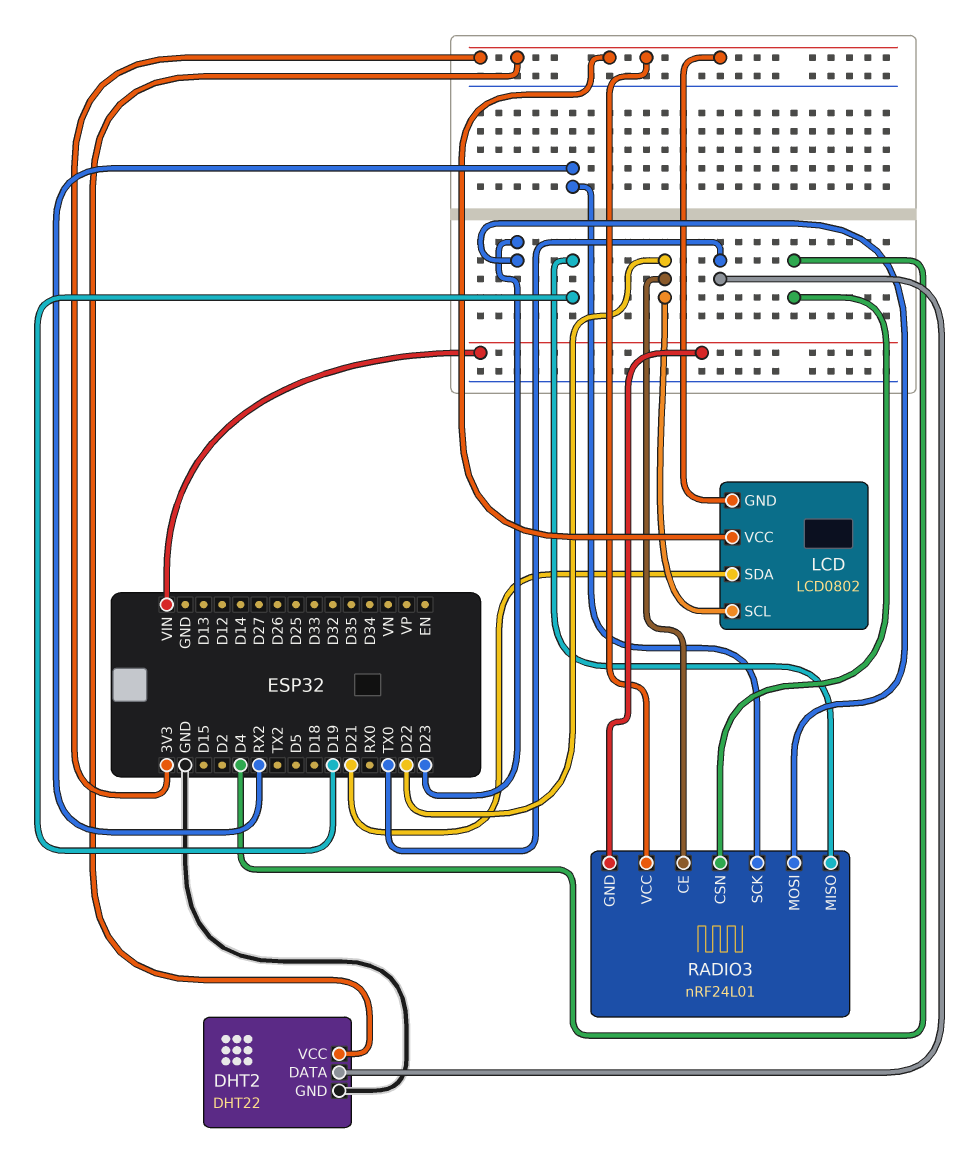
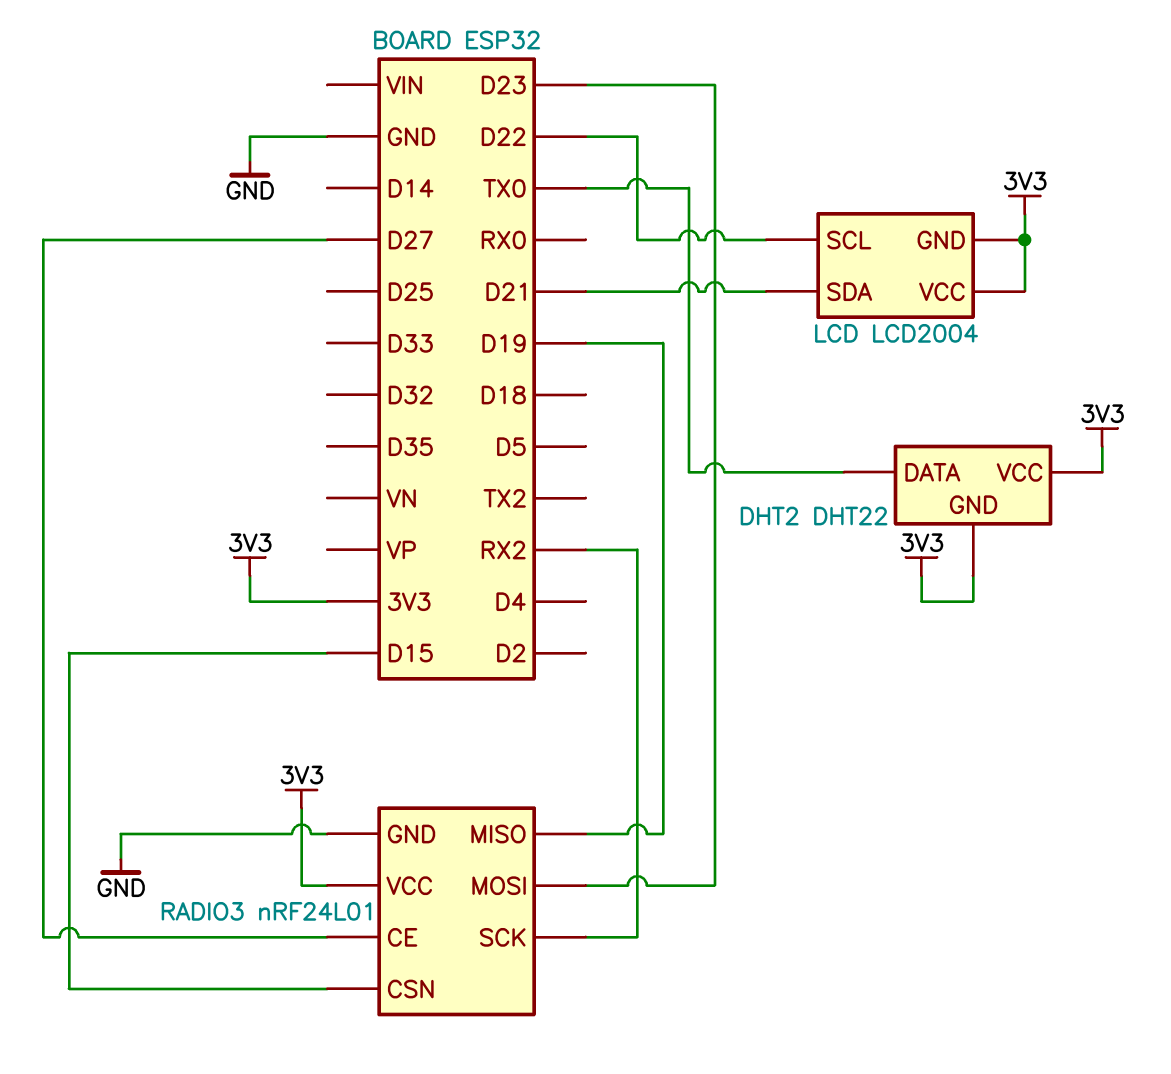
DHT2 pin GND: GND -> 3V3
LCD: LCD0802 -> LCD2004
RADIO3 pin CE: D22 -> D27
RADIO3 pin CSN: D4 -> D15
RADIO3 pin GND: VIN -> GND

